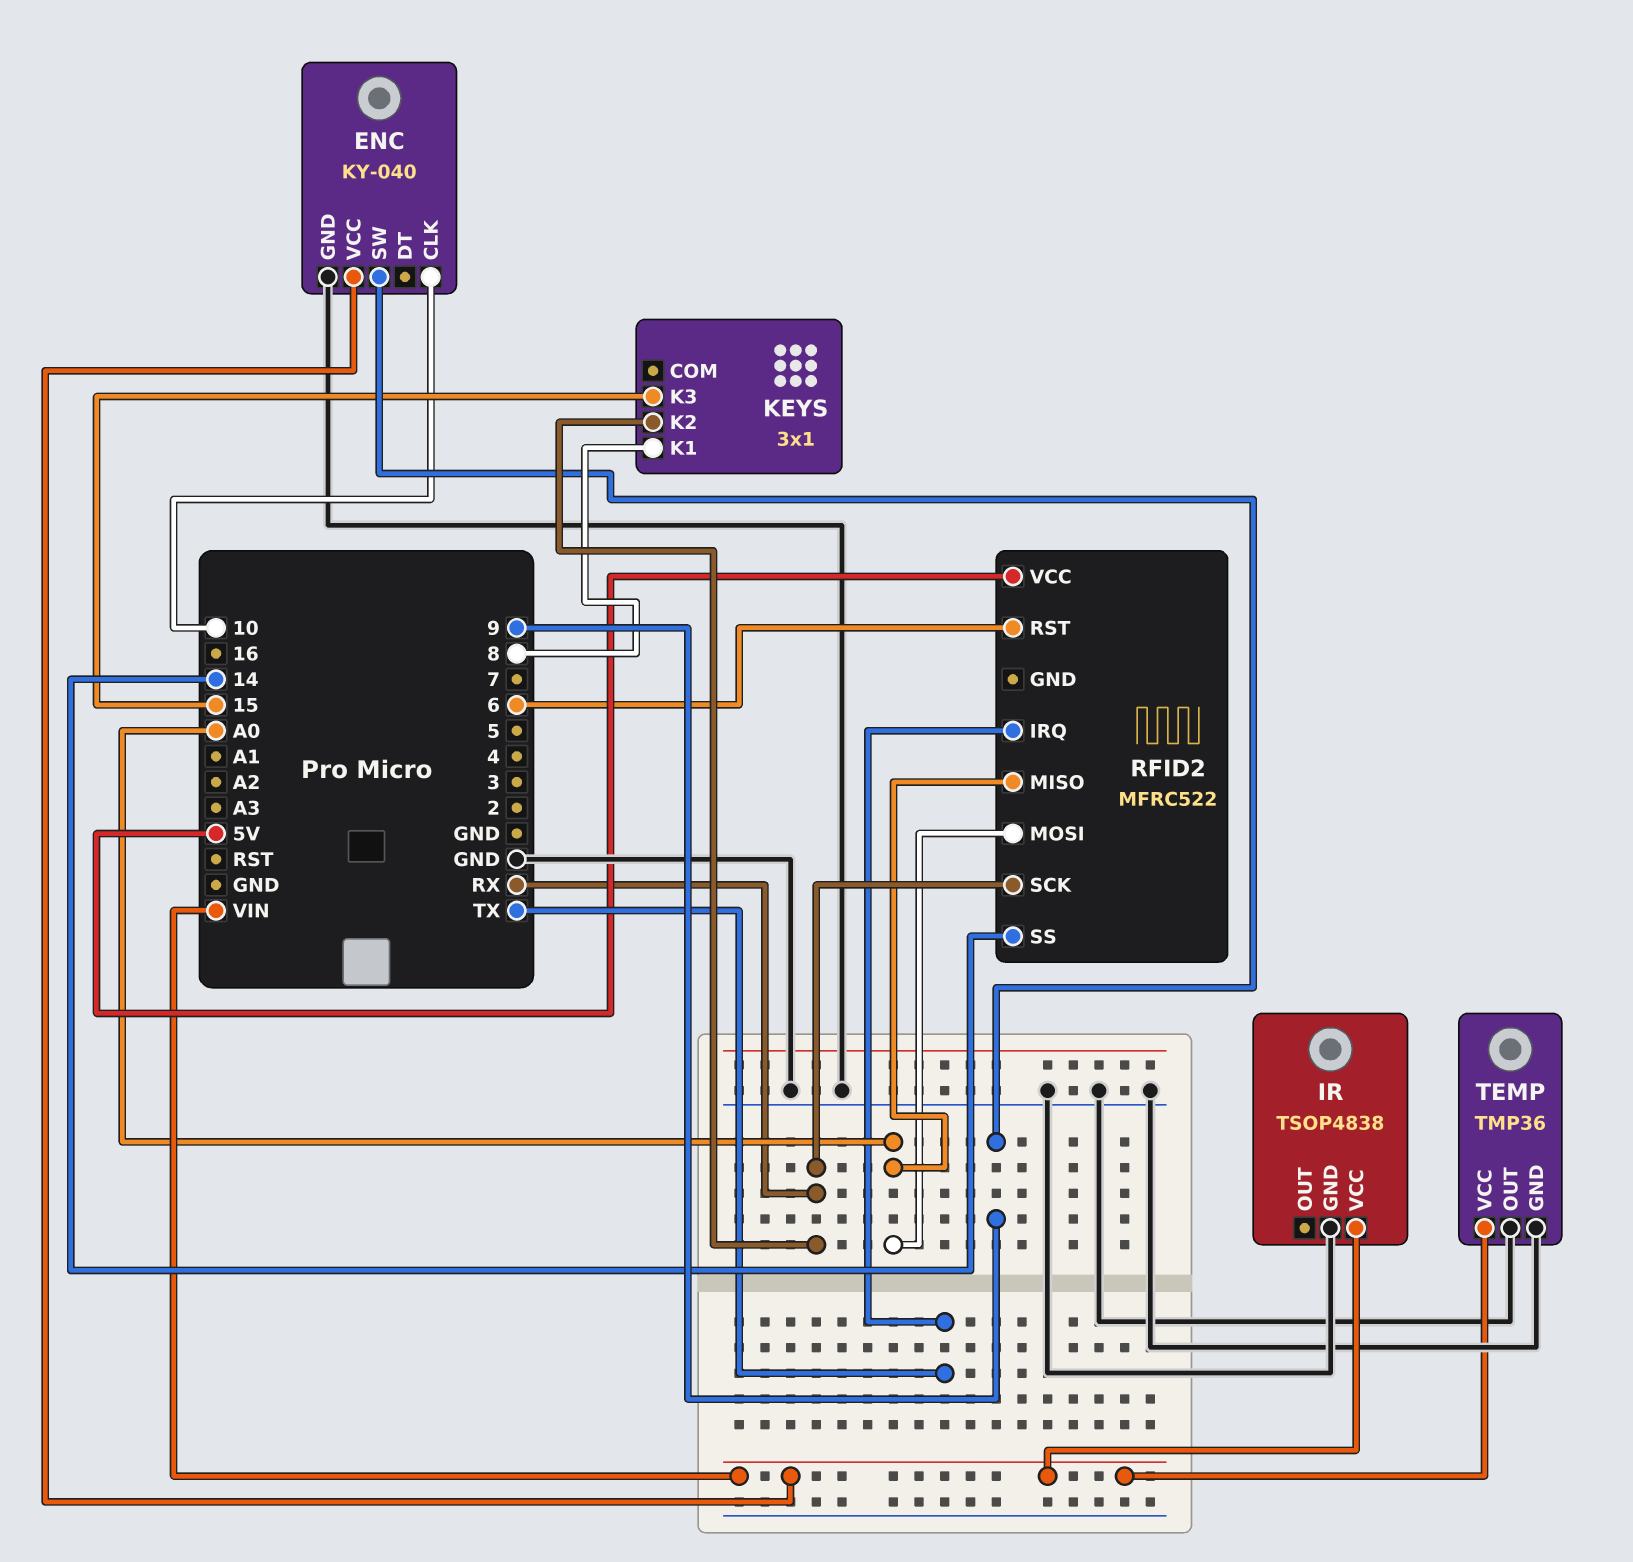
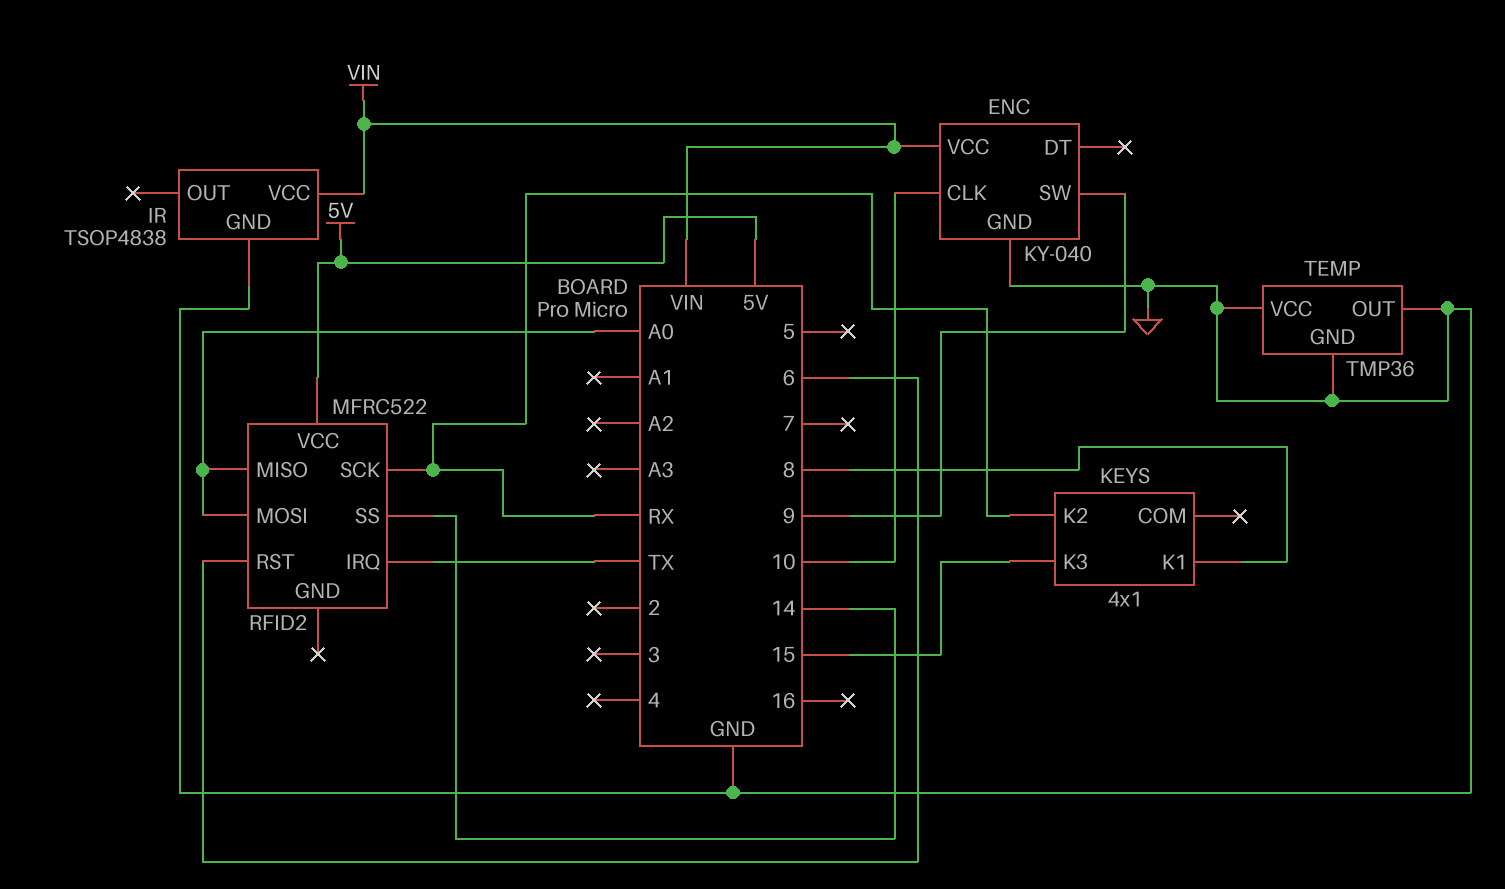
KEYS: 3x1 -> 4x1
TEMP pin VCC: VIN -> GND

